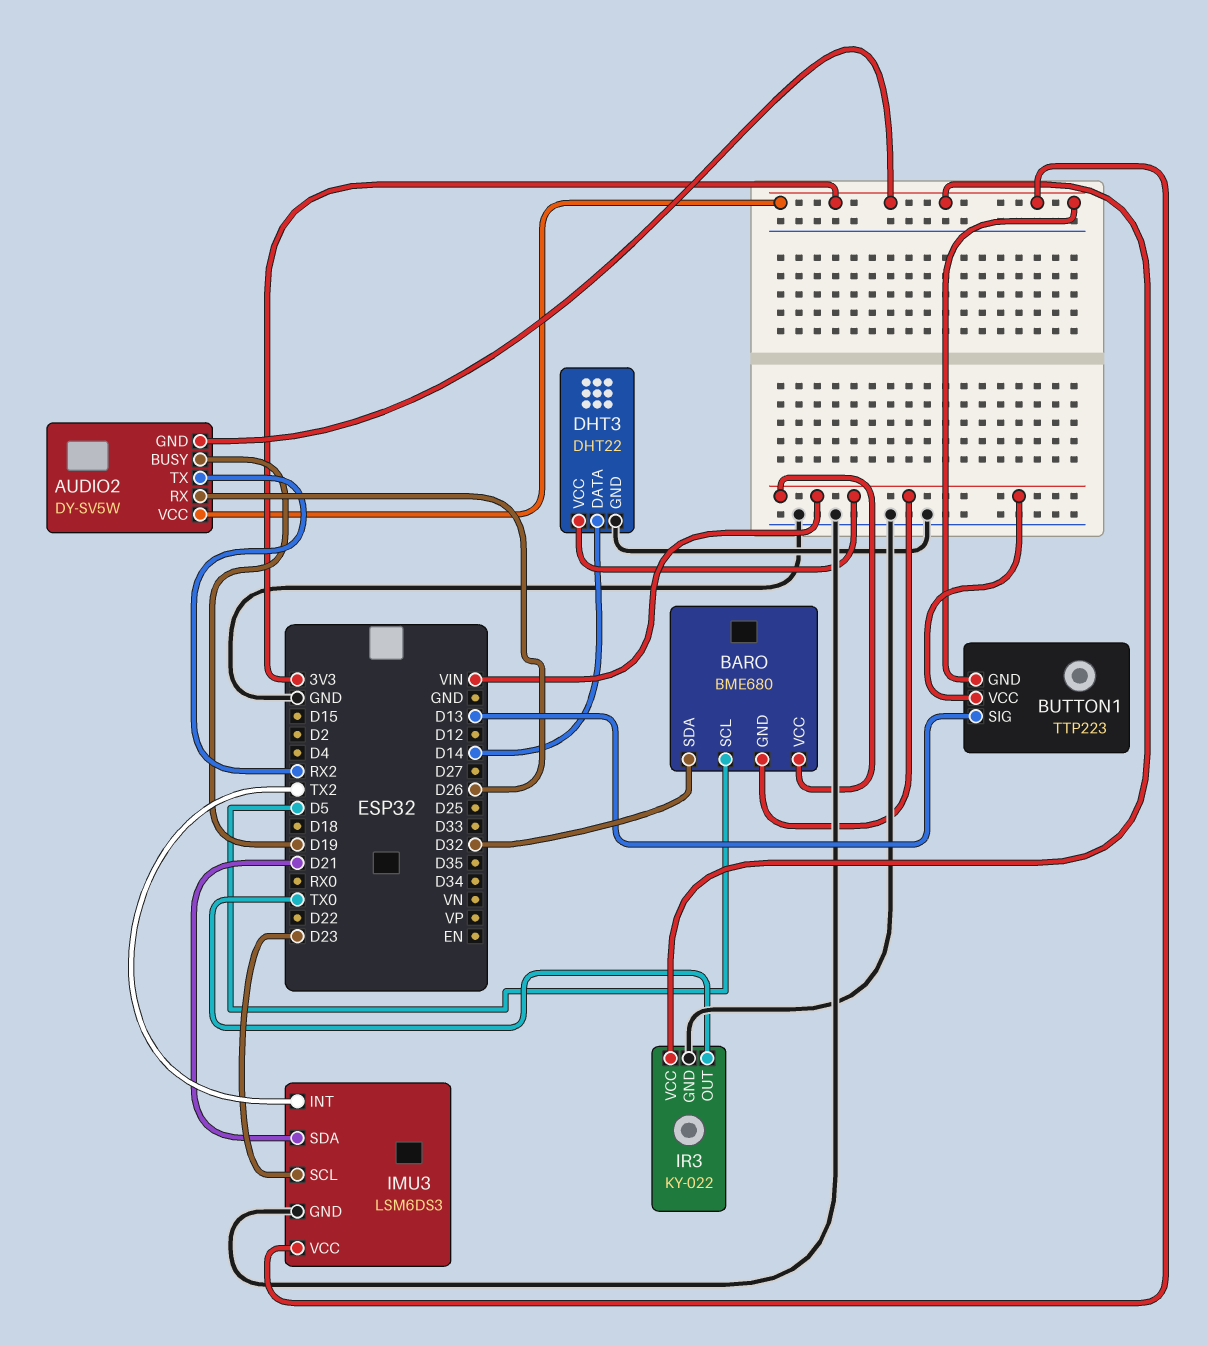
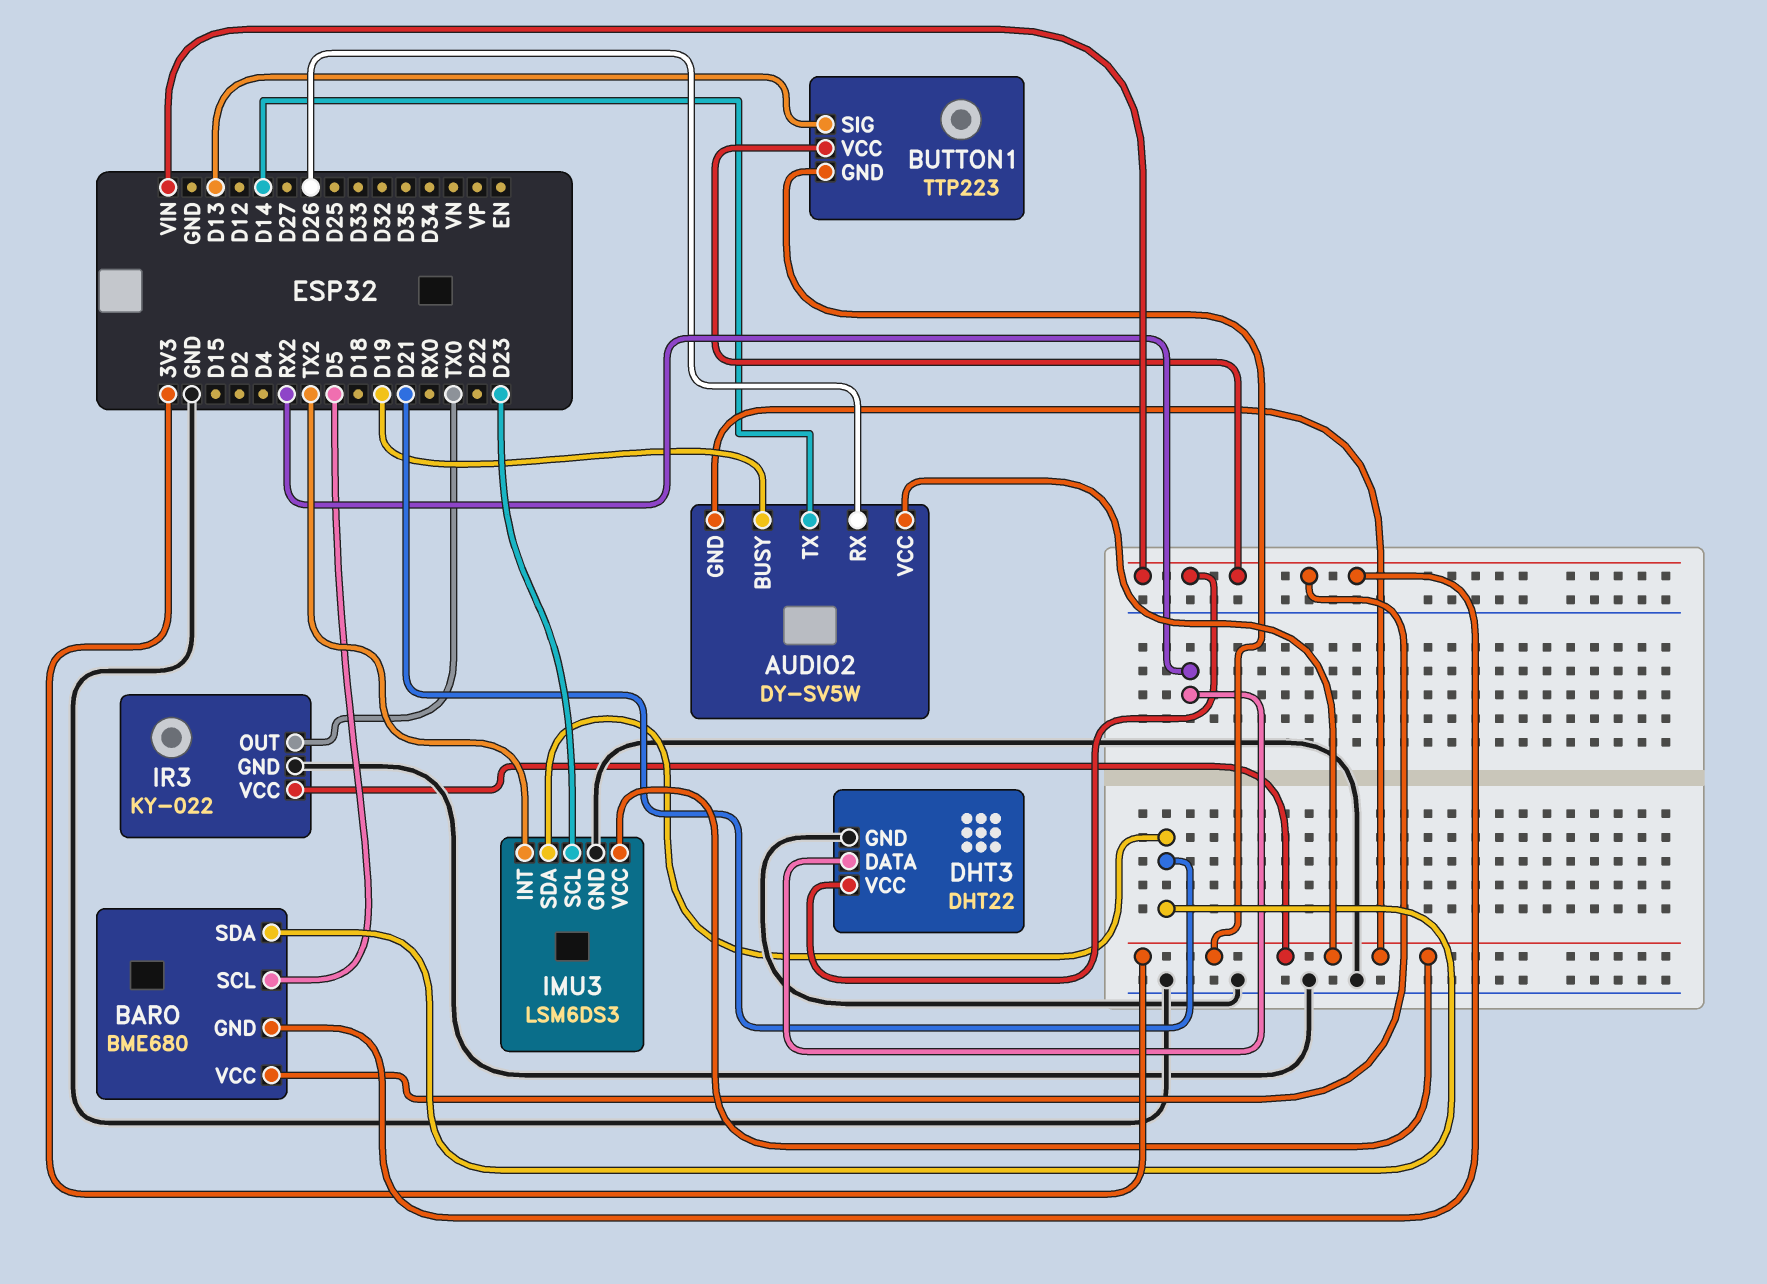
AUDIO2 pin TX: RX2 -> D14
BARO pin SDA: D32 -> D21
DHT3 pin DATA: D14 -> RX2

